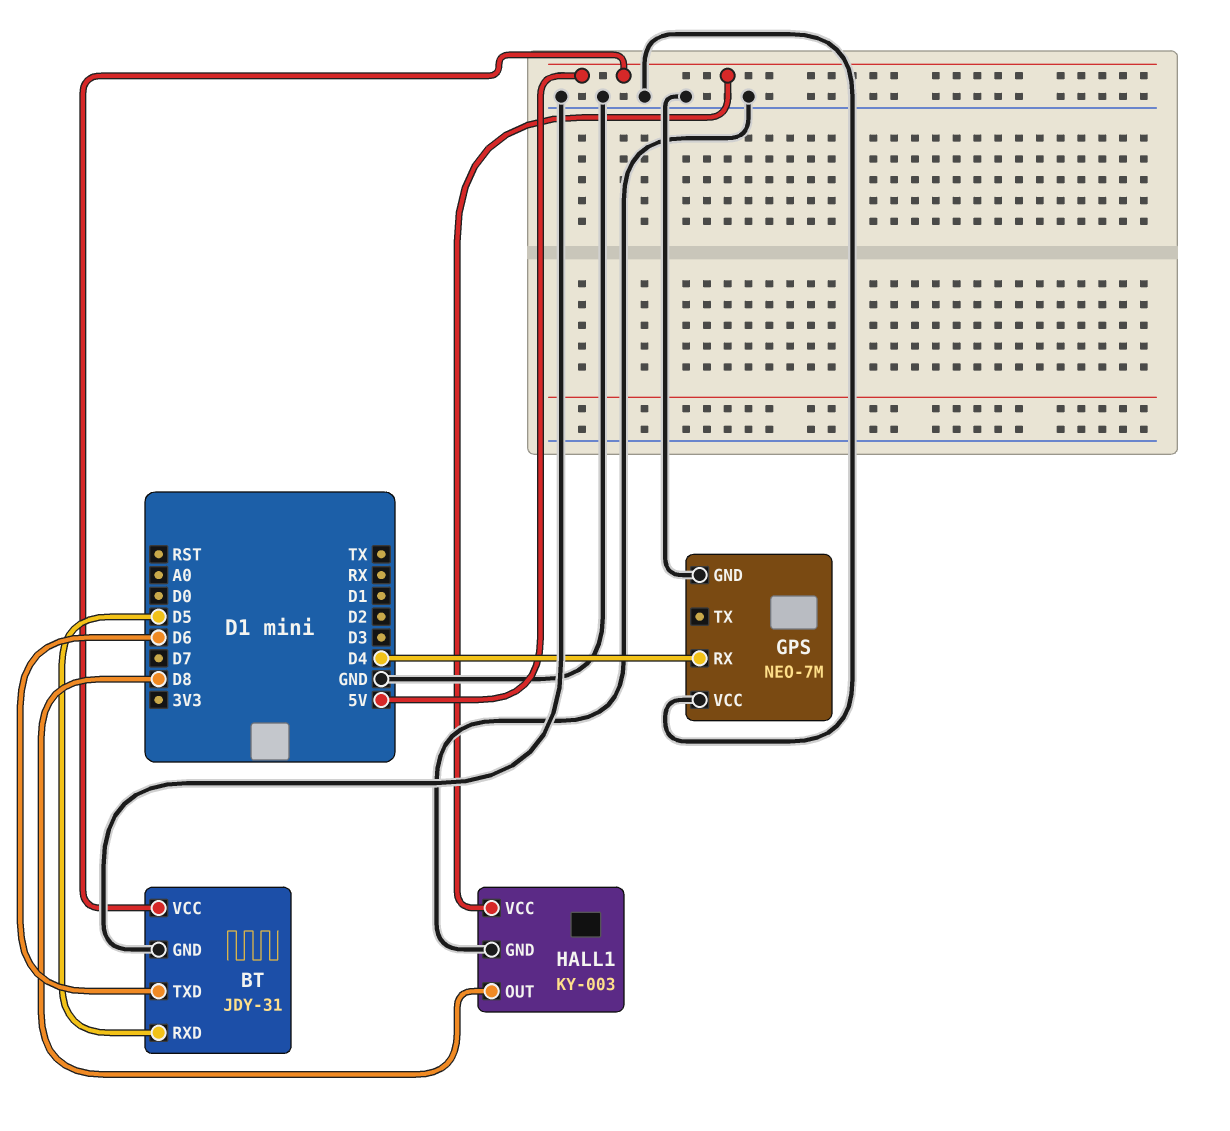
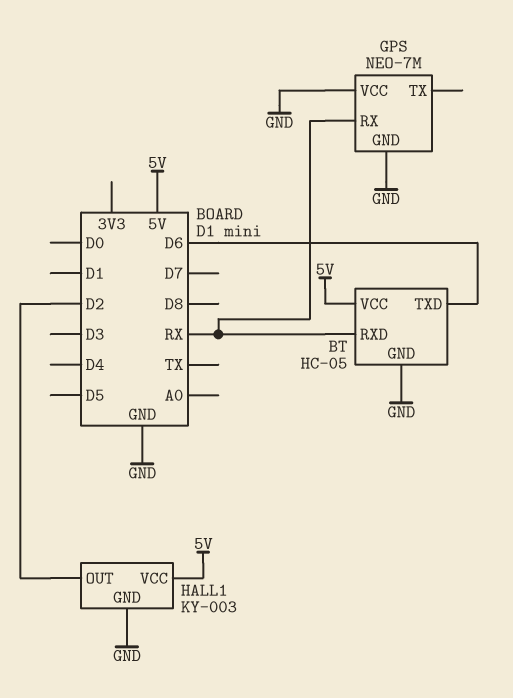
BT: JDY-31 -> HC-05
BT pin RXD: D5 -> RX
GPS pin RX: D4 -> RX
HALL1 pin OUT: D8 -> D2

